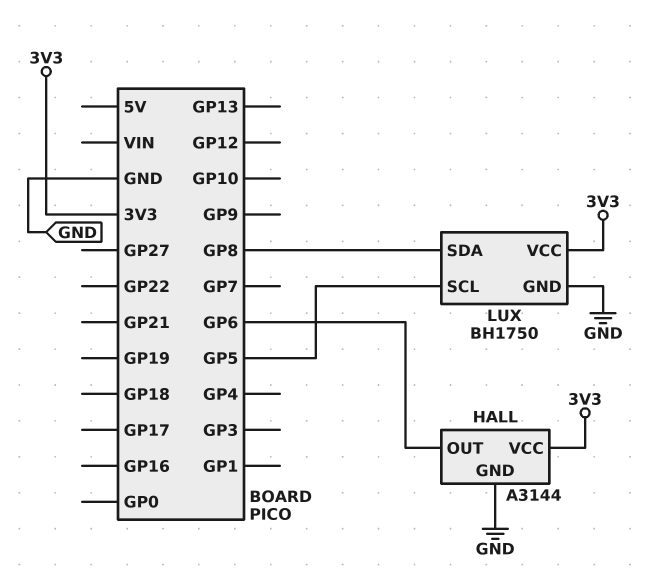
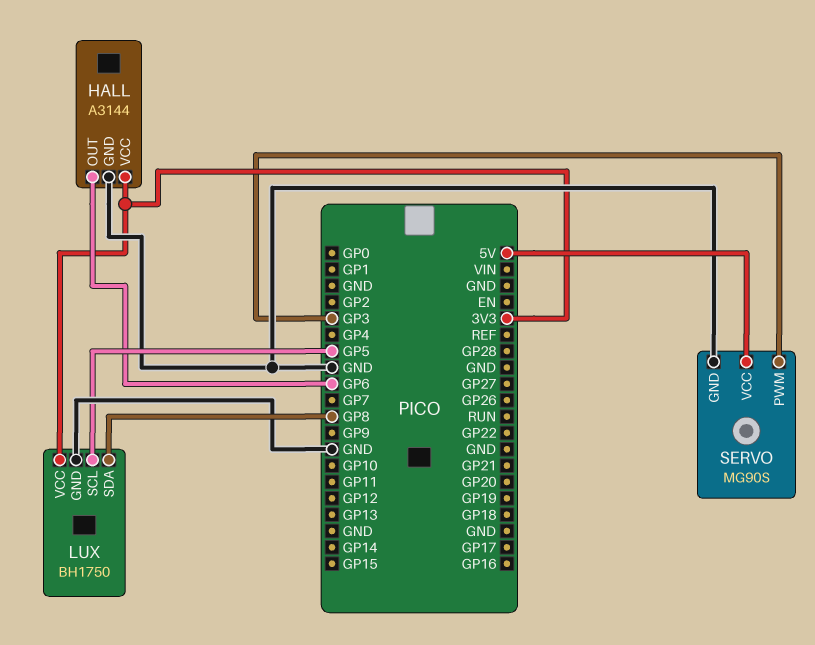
SERVO: none -> MG90S
SERVO pin GND: none -> GND
SERVO pin PWM: none -> GP3
SERVO pin VCC: none -> 5V

